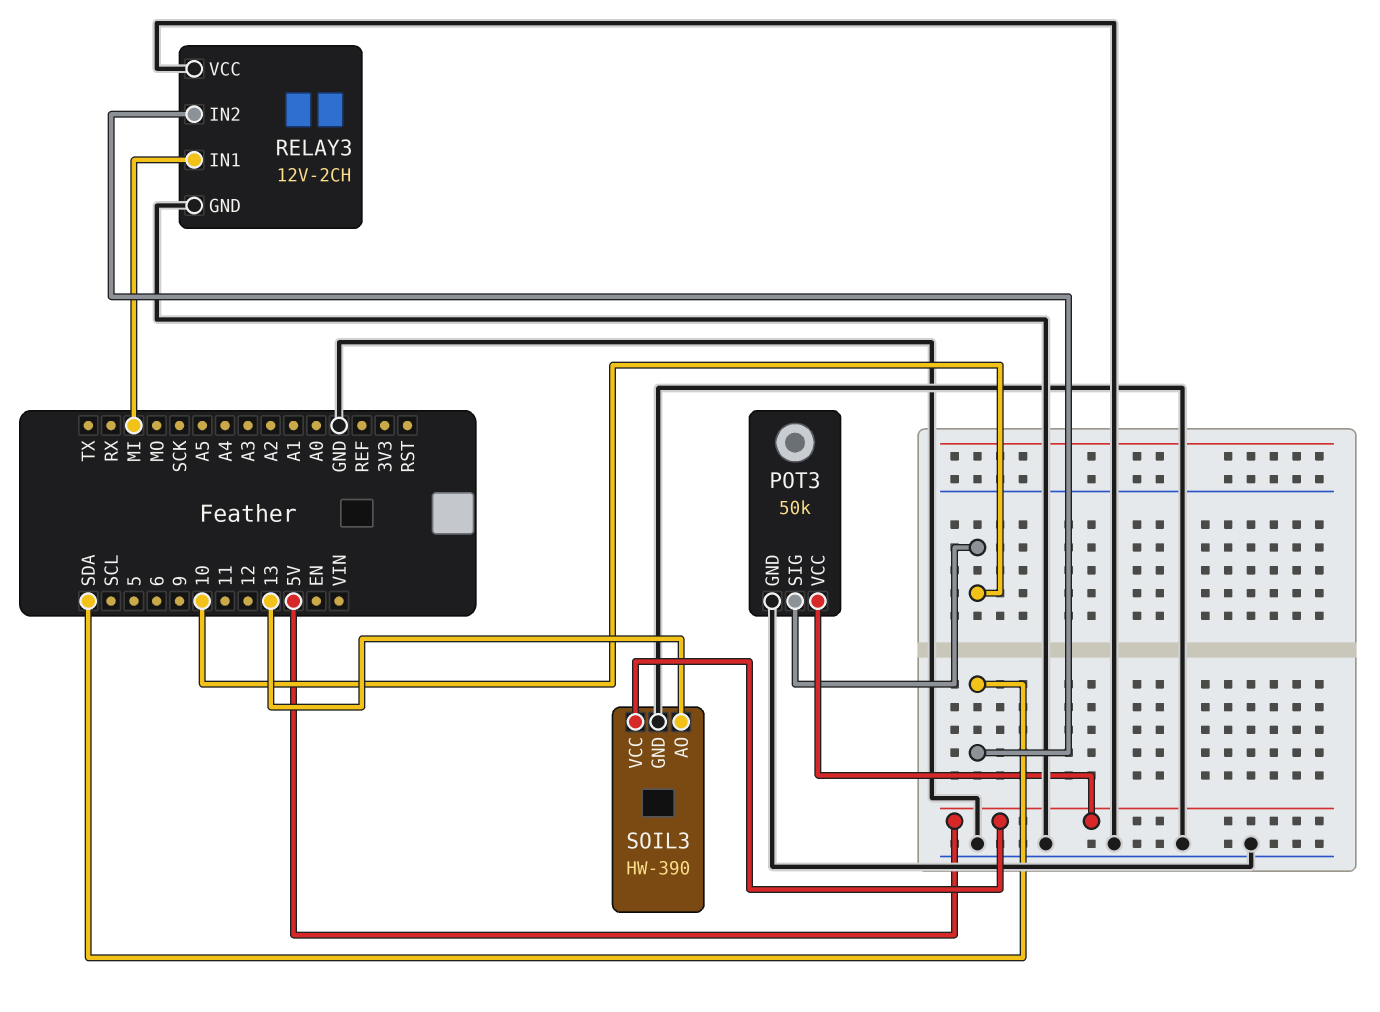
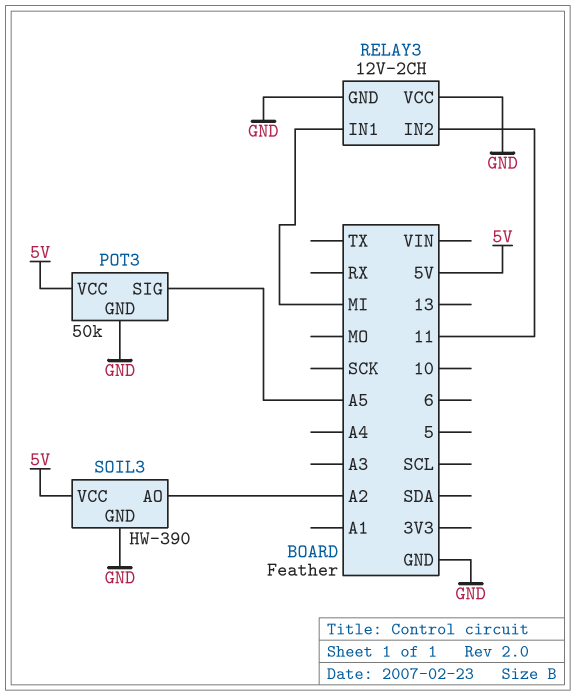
POT3 pin SIG: 10 -> A5
RELAY3 pin IN2: SDA -> 11
SOIL3 pin AO: 13 -> A2

